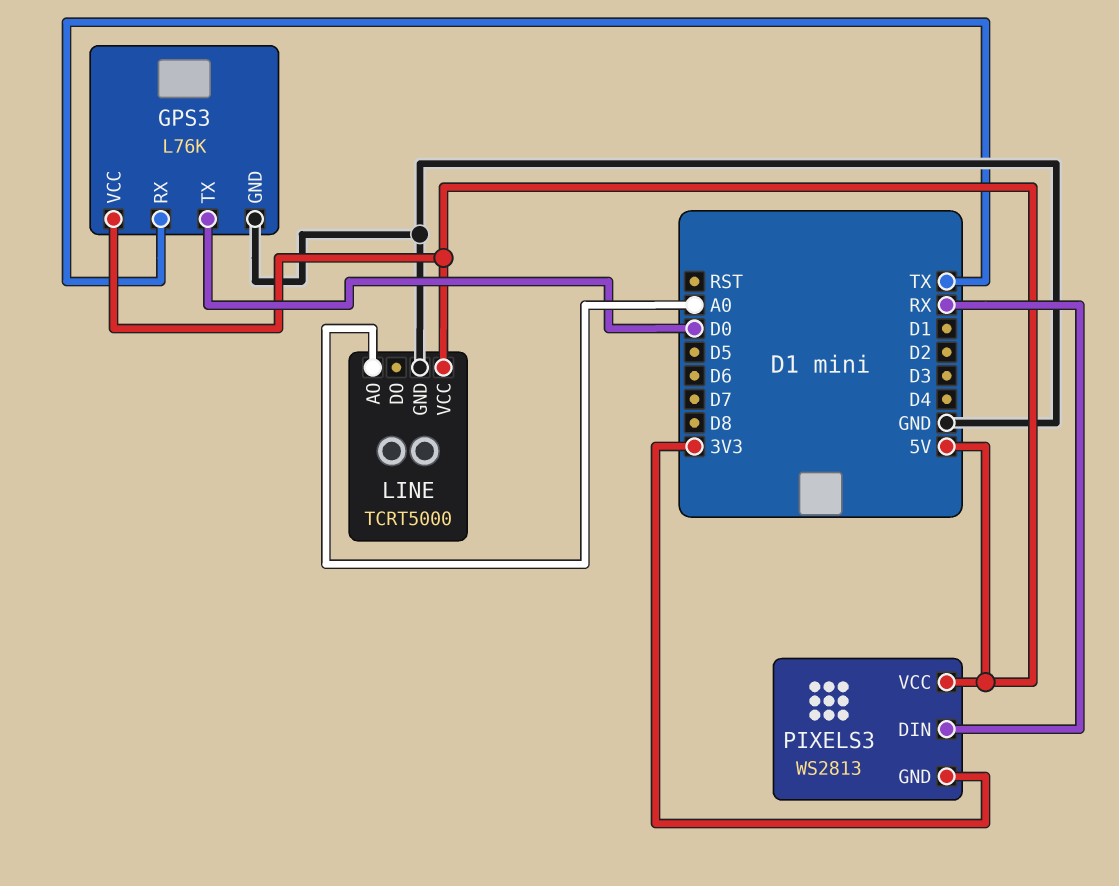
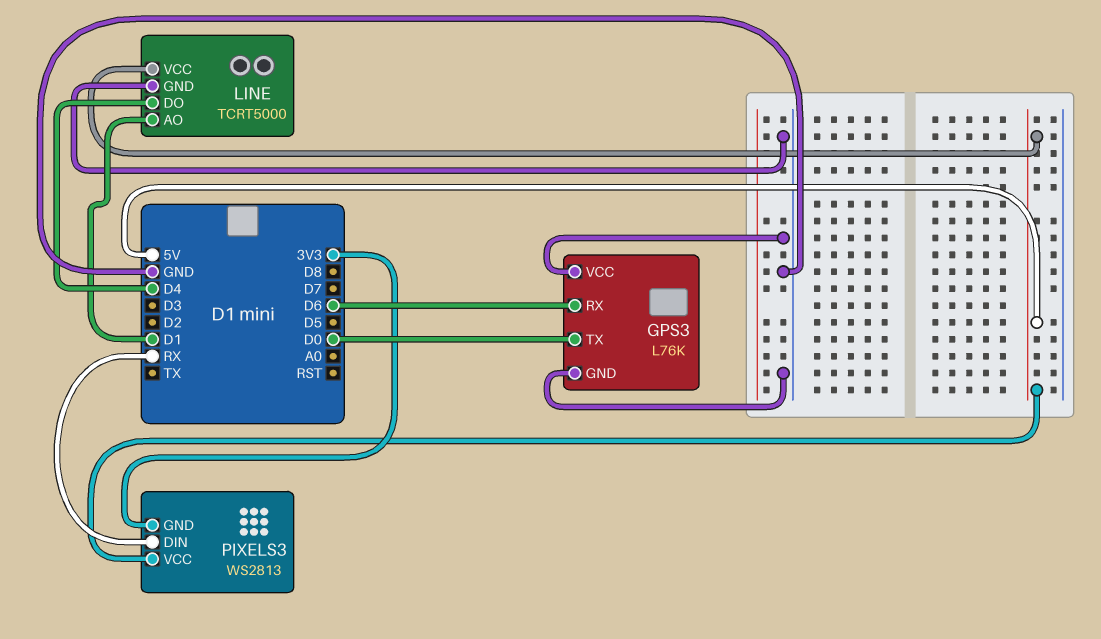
GPS3 pin RX: TX -> D6
GPS3 pin VCC: 5V -> GND
LINE pin AO: A0 -> D1
LINE pin DO: none -> D4

